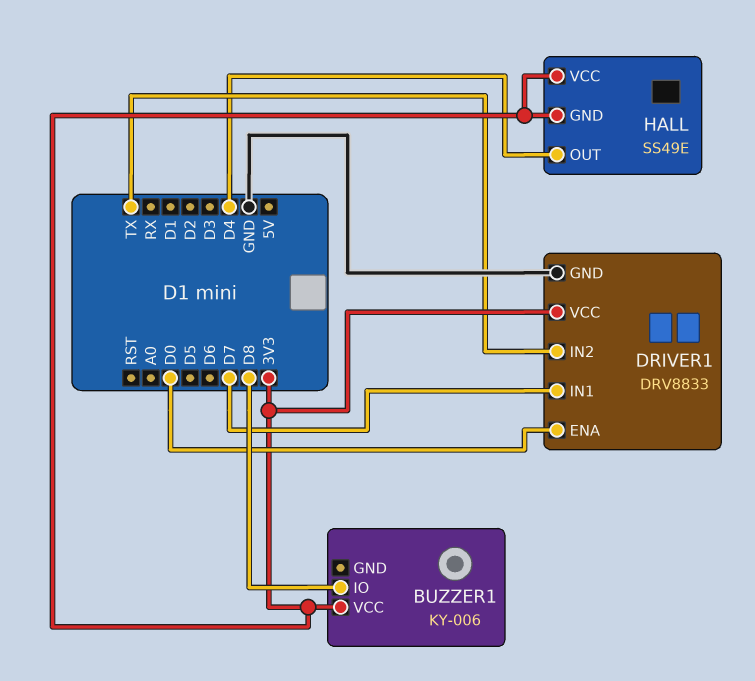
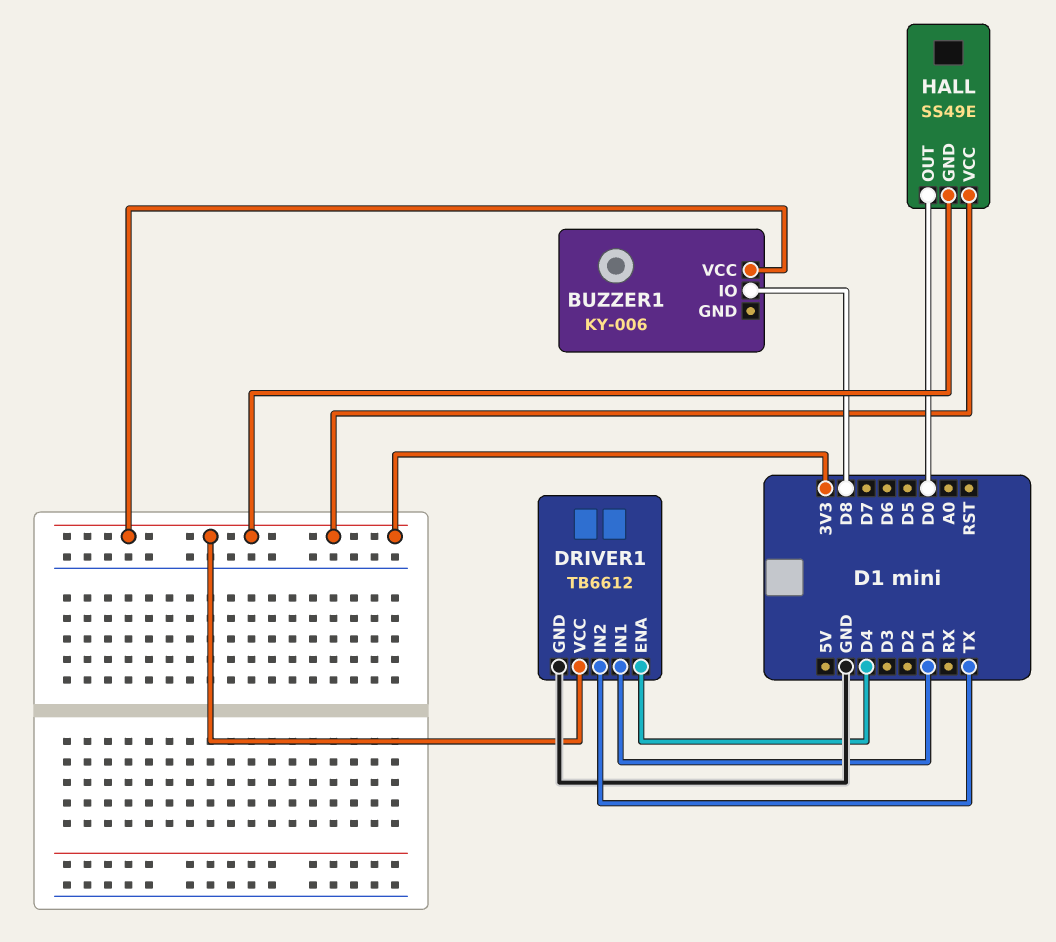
DRIVER1: DRV8833 -> TB6612
DRIVER1 pin ENA: D0 -> D4
DRIVER1 pin IN1: D7 -> D1
HALL pin OUT: D4 -> D0

